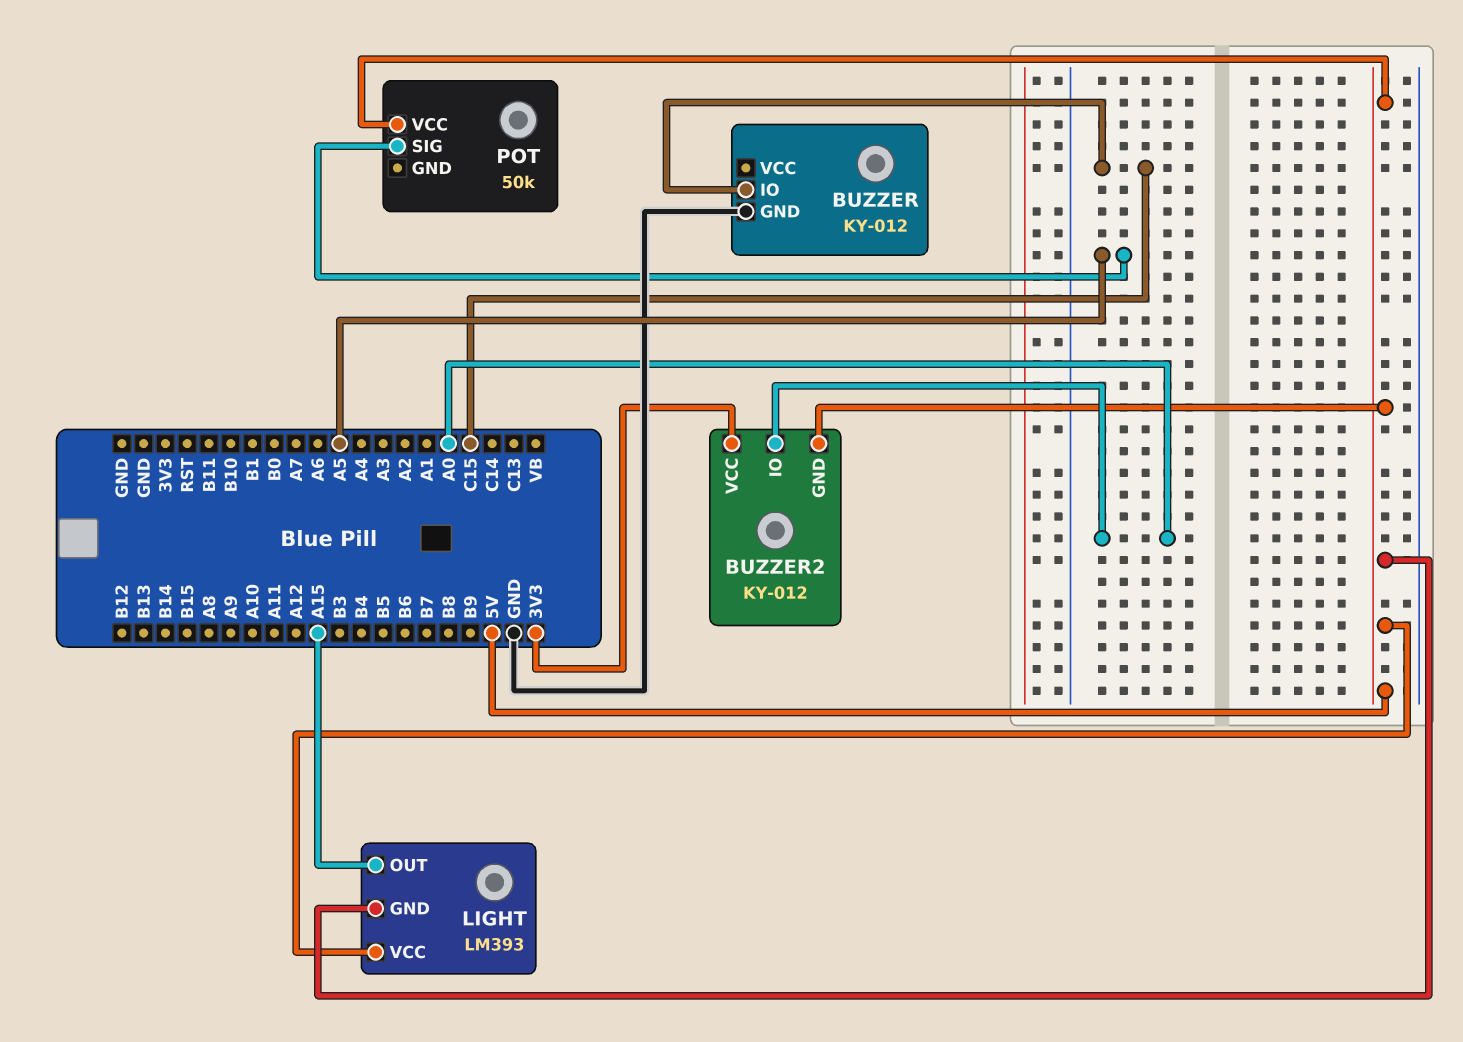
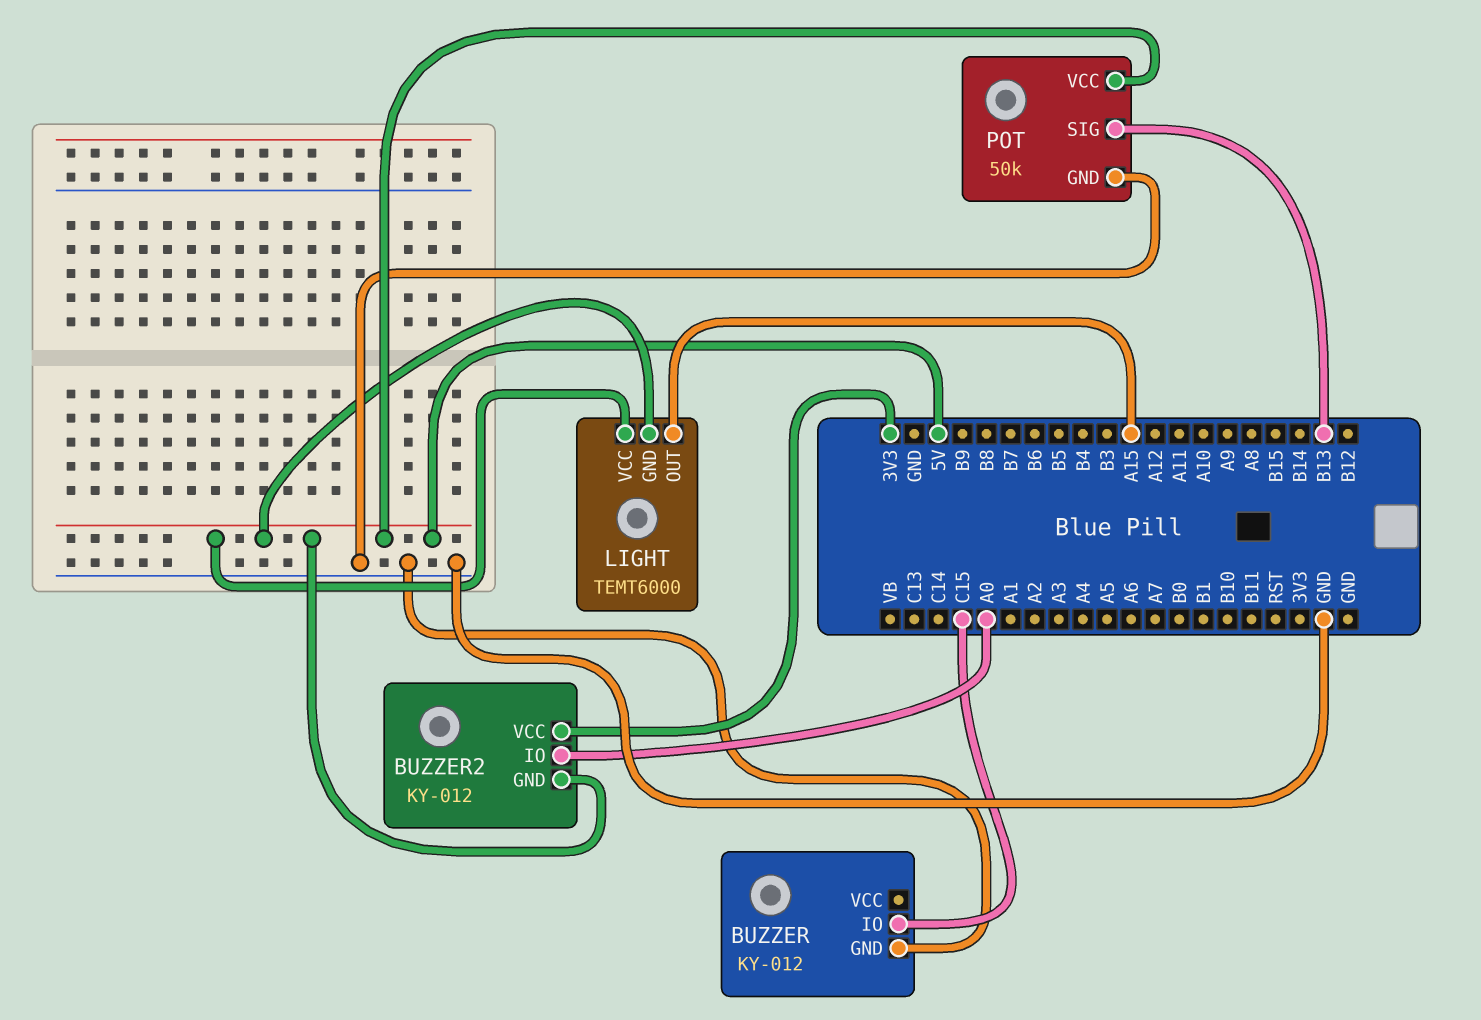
LIGHT: LM393 -> TEMT6000
POT pin GND: none -> GND
POT pin SIG: A5 -> B13

